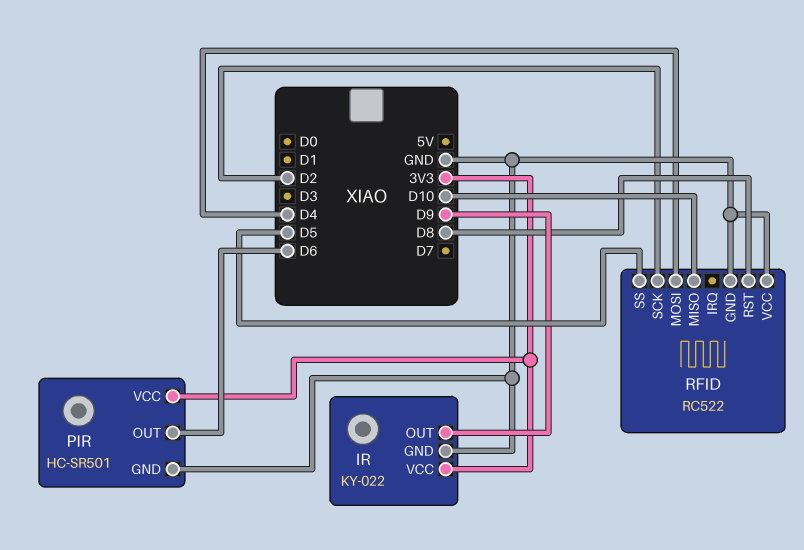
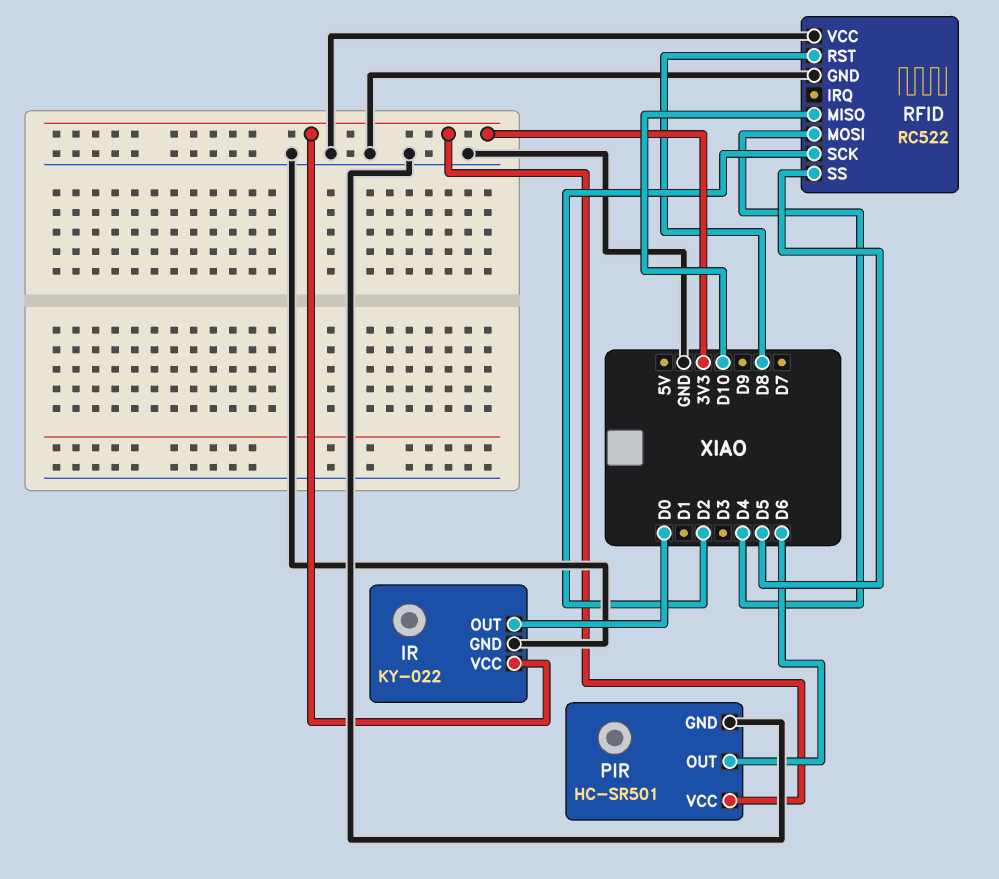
IR pin OUT: D9 -> D0

